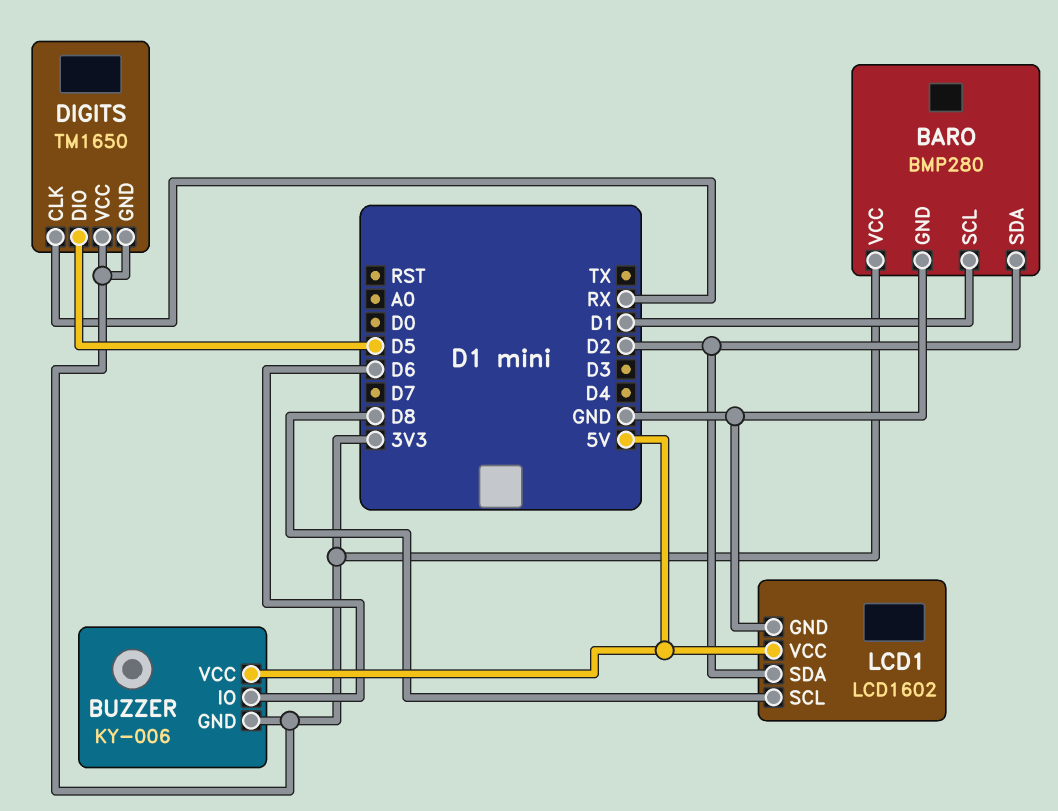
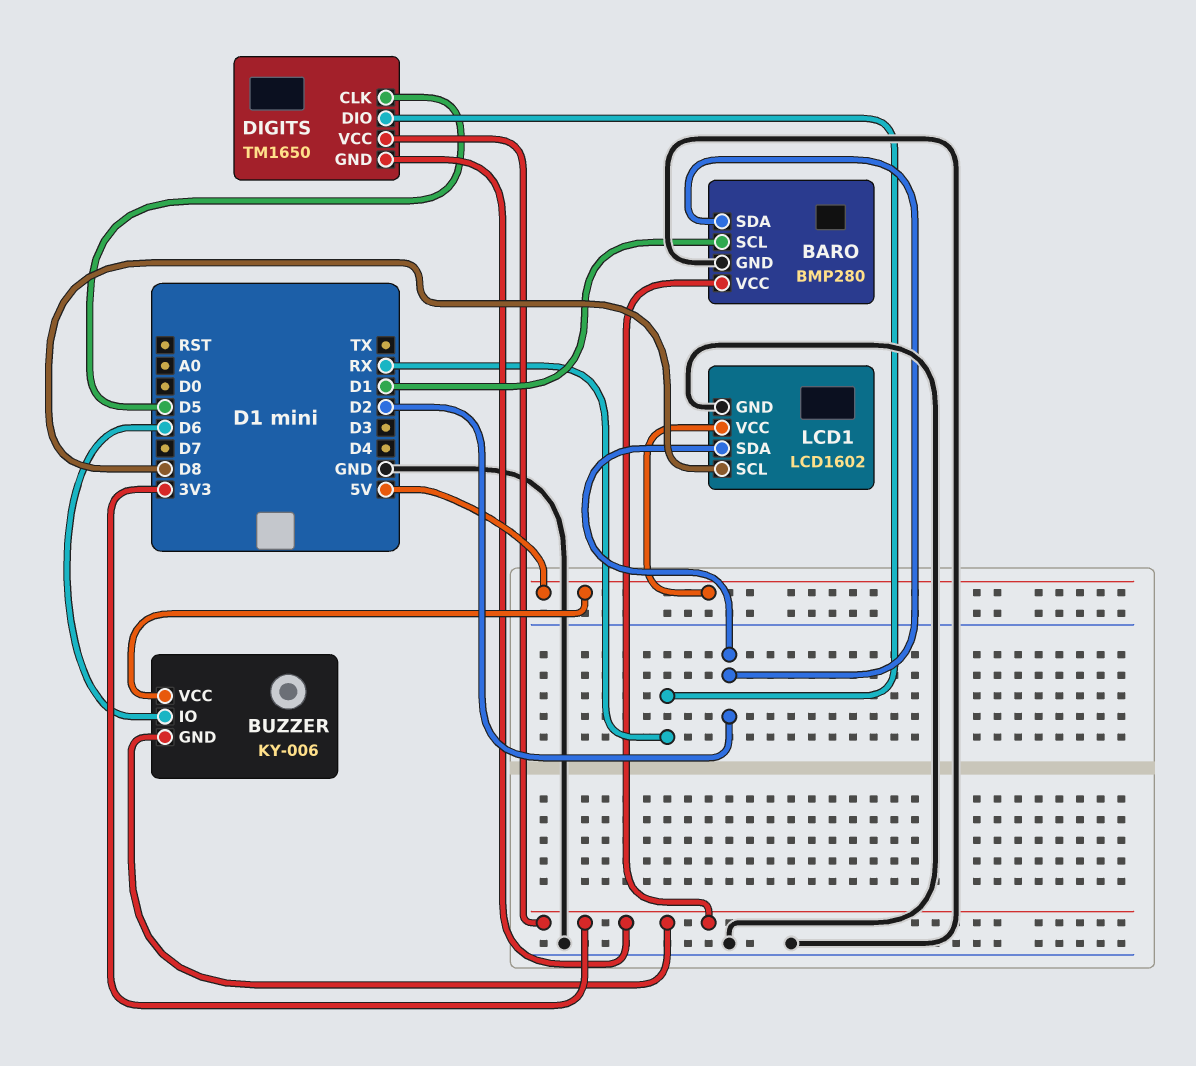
DIGITS pin CLK: RX -> D5
DIGITS pin DIO: D5 -> RX

